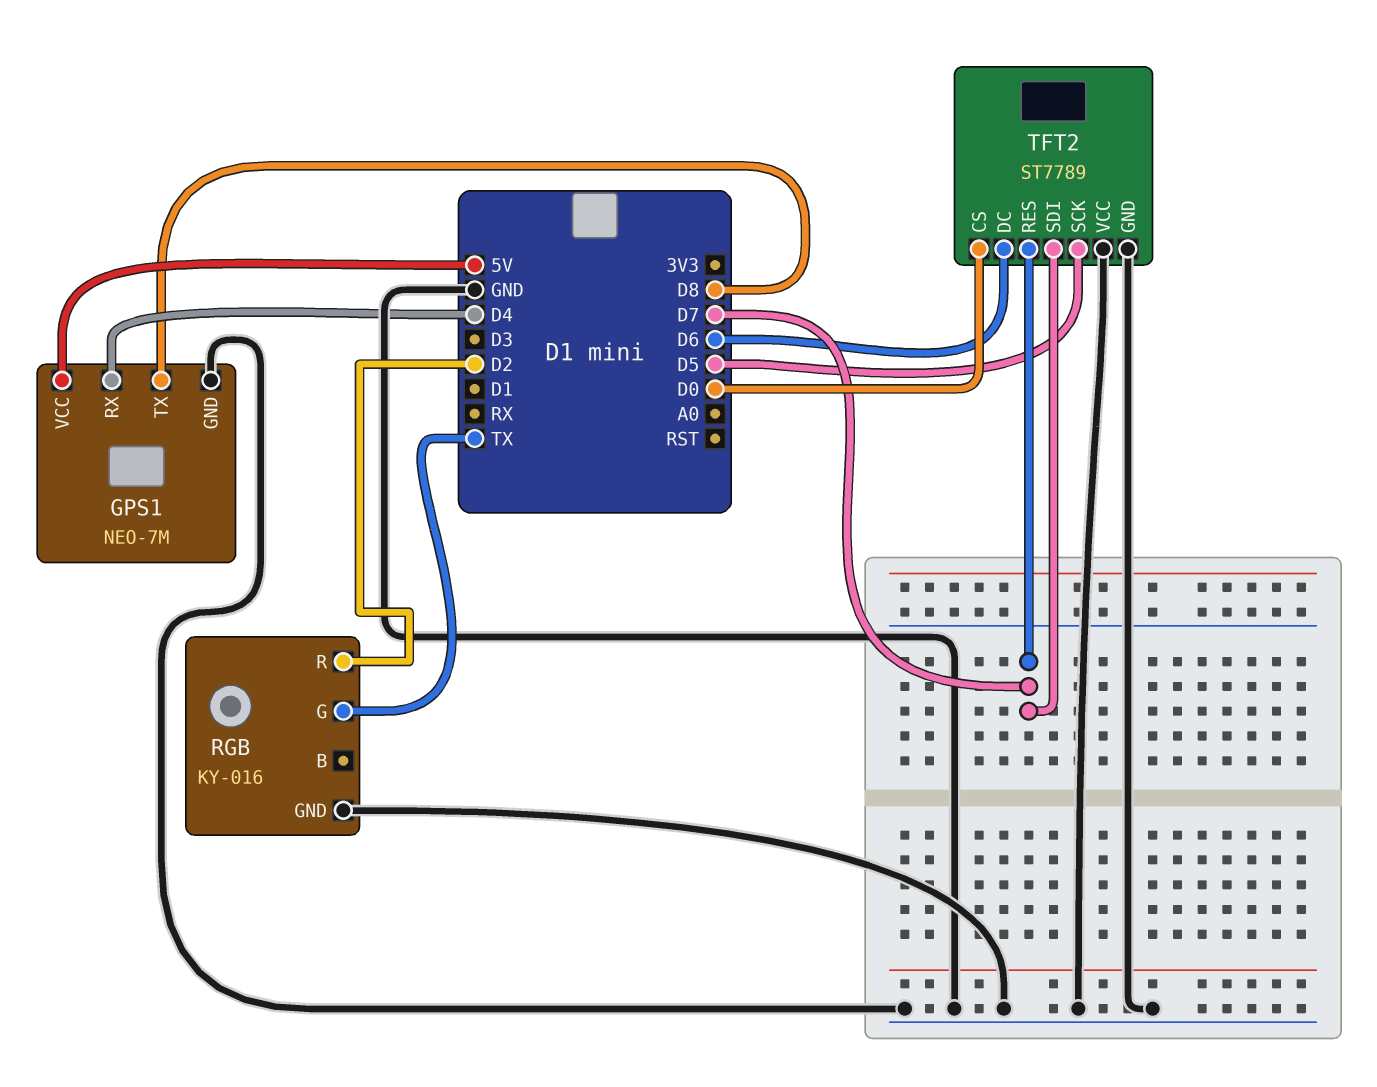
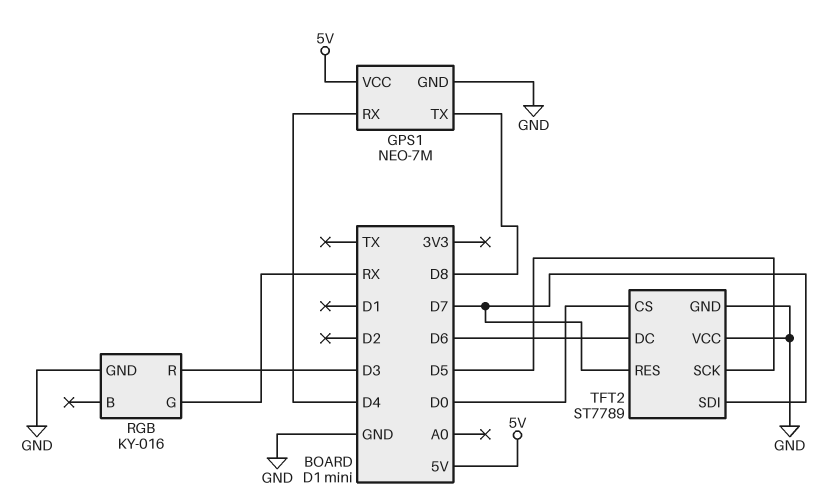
RGB pin G: TX -> RX
RGB pin R: D2 -> D3

